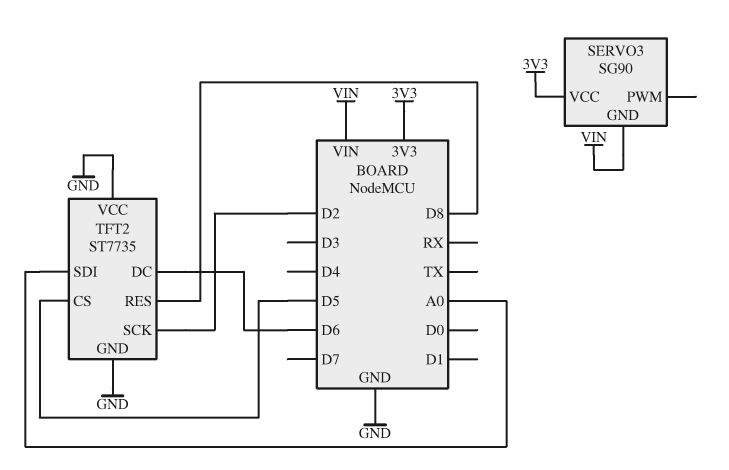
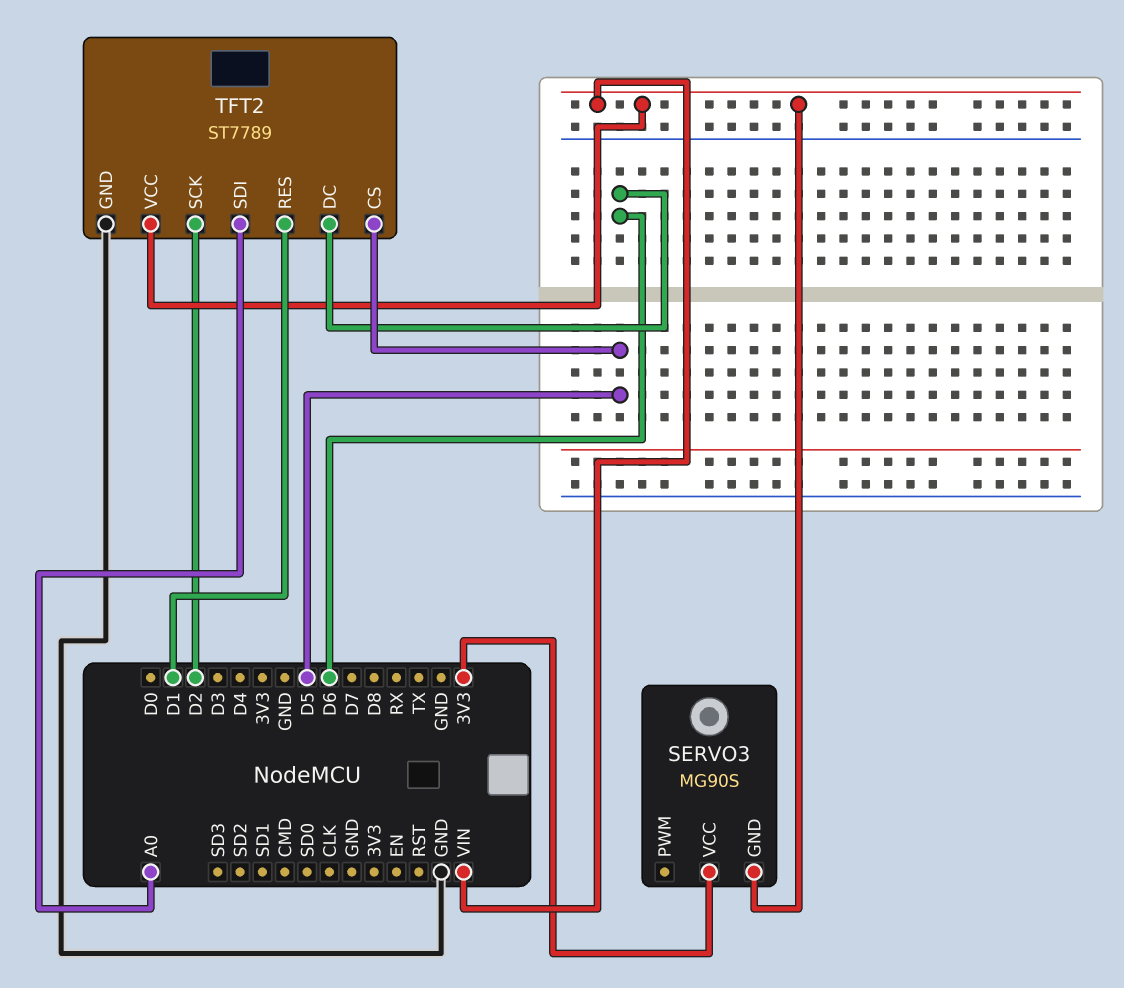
SERVO3: SG90 -> MG90S
TFT2: ST7735 -> ST7789
TFT2 pin RES: D8 -> D1
TFT2 pin VCC: GND -> VIN

